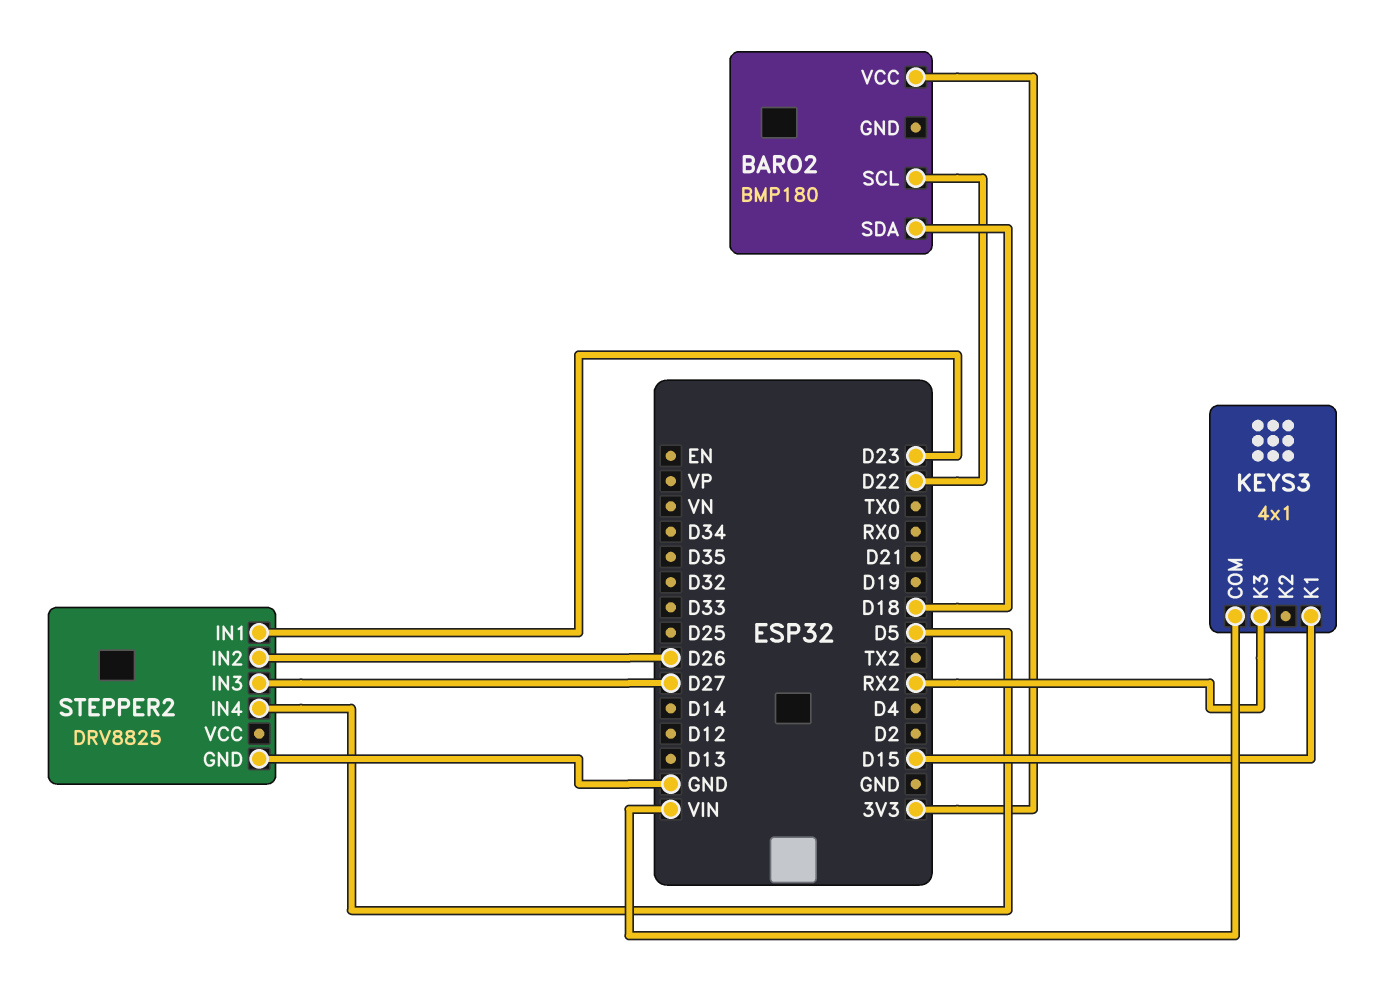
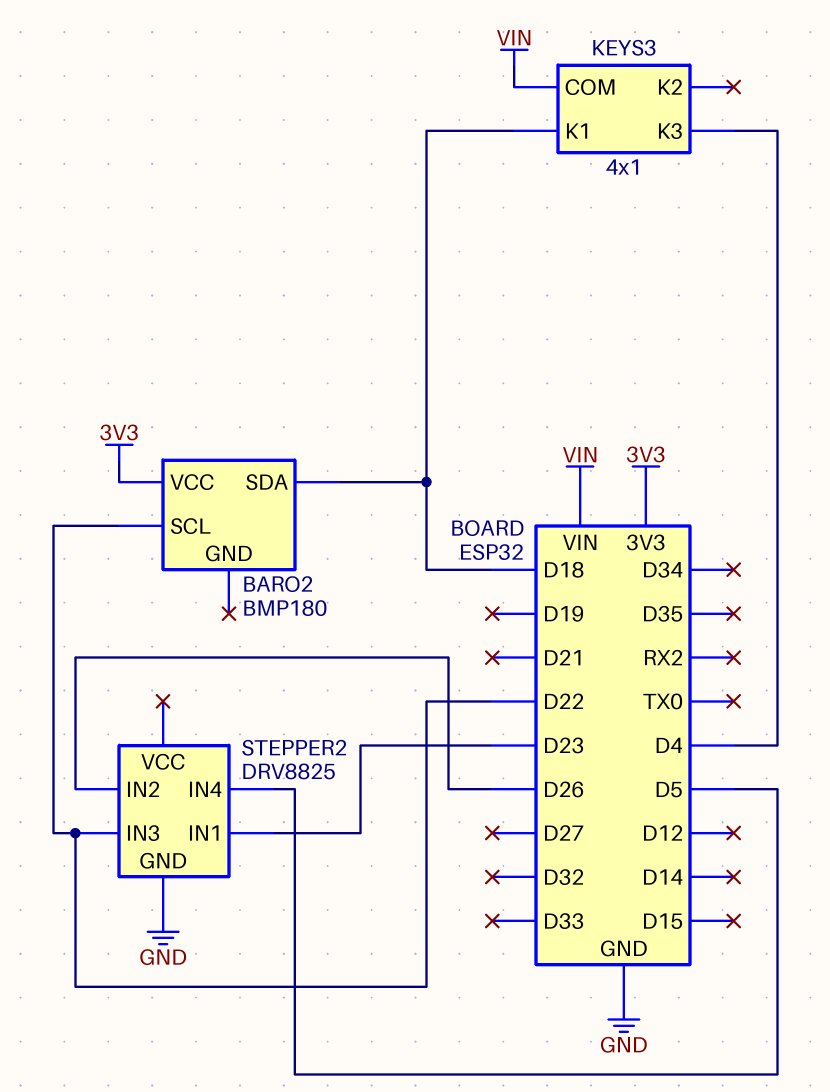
KEYS3 pin K1: D15 -> D18
KEYS3 pin K3: RX2 -> D4
STEPPER2 pin IN3: D27 -> D22

